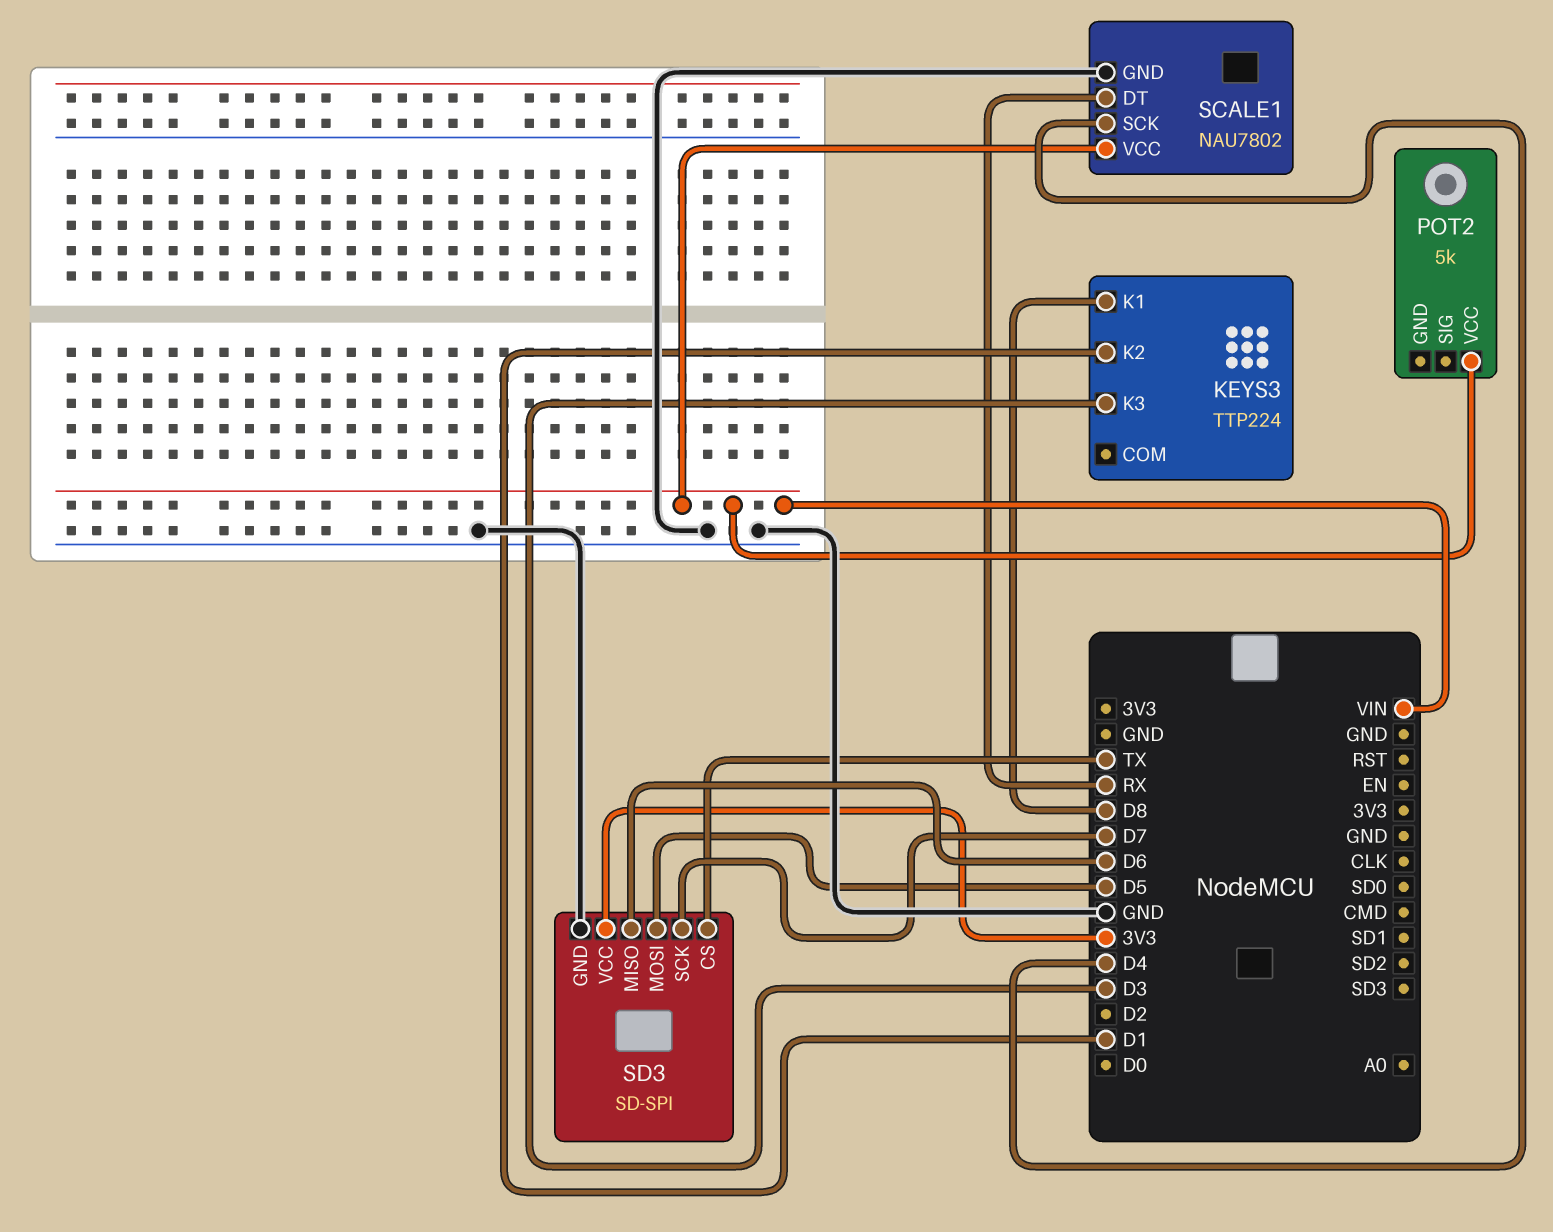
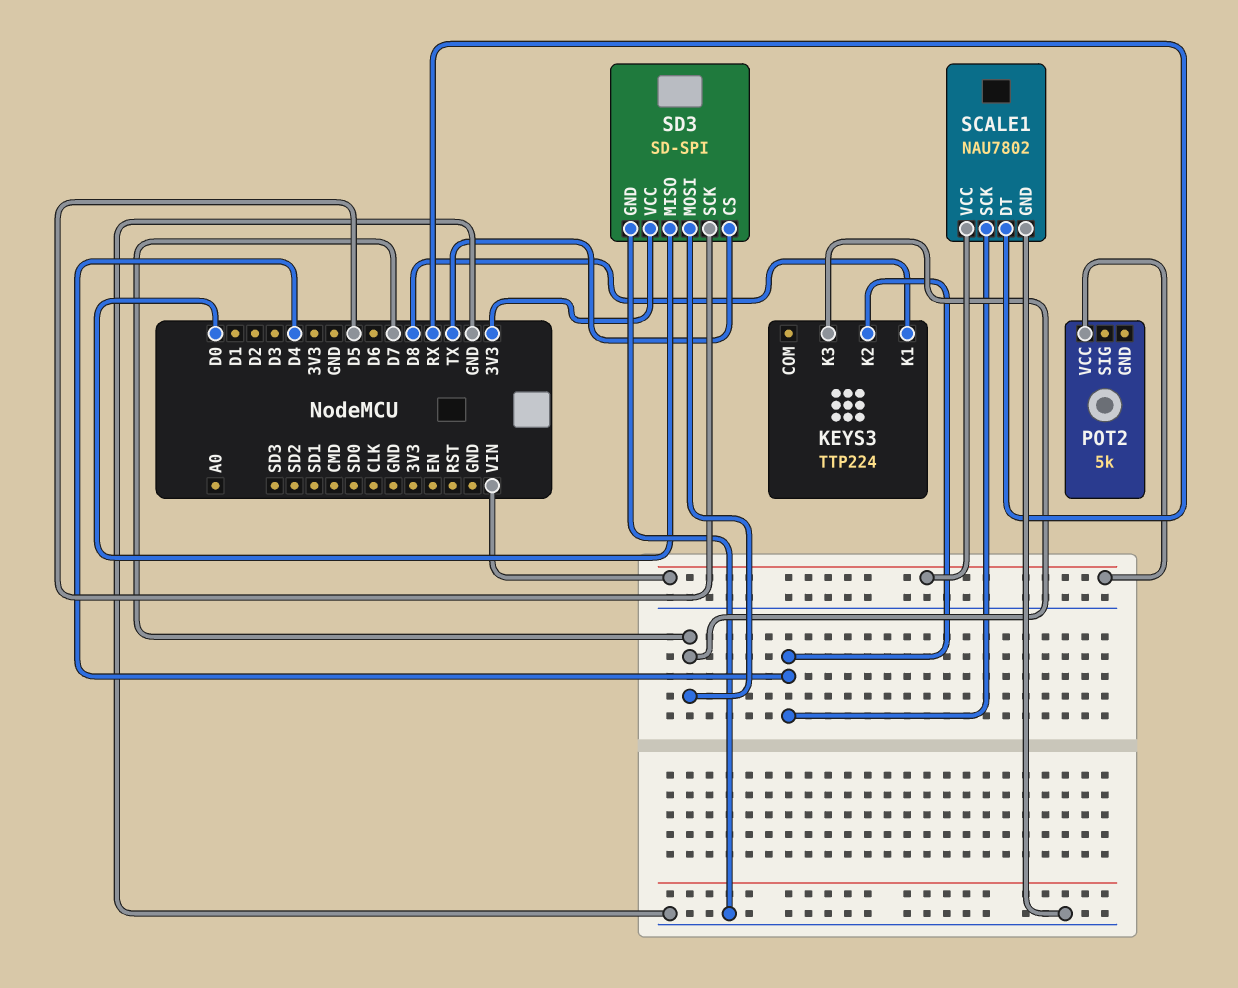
KEYS3 pin K2: D1 -> D4
KEYS3 pin K3: D3 -> D7
SD3 pin MISO: D6 -> D0
SD3 pin MOSI: D5 -> D7
SD3 pin SCK: D7 -> D5

